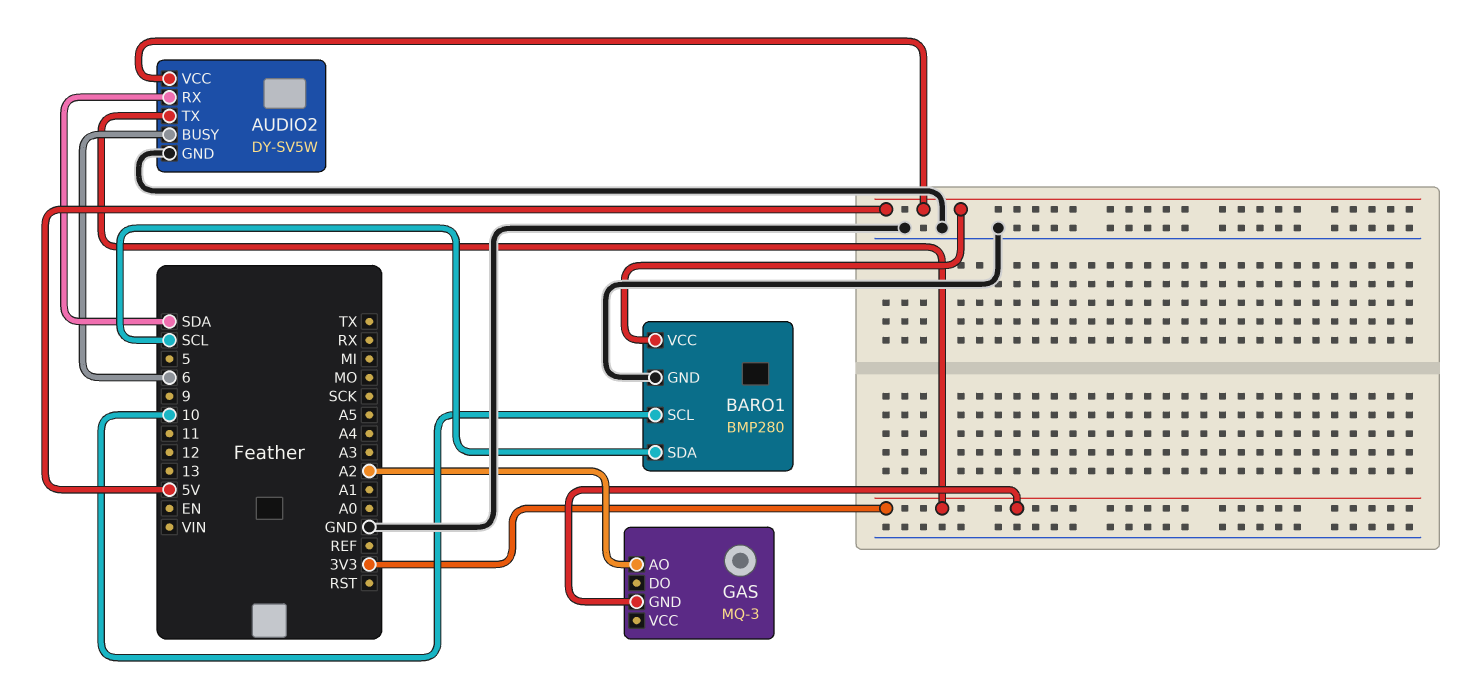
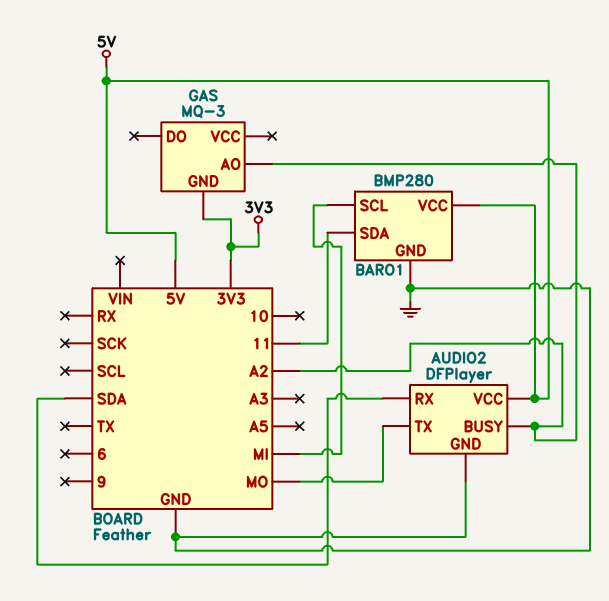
AUDIO2: DY-SV5W -> DFPlayer
AUDIO2 pin BUSY: 6 -> A2
AUDIO2 pin TX: 3V3 -> MO
BARO1 pin SCL: 10 -> MI
BARO1 pin SDA: SCL -> 11

